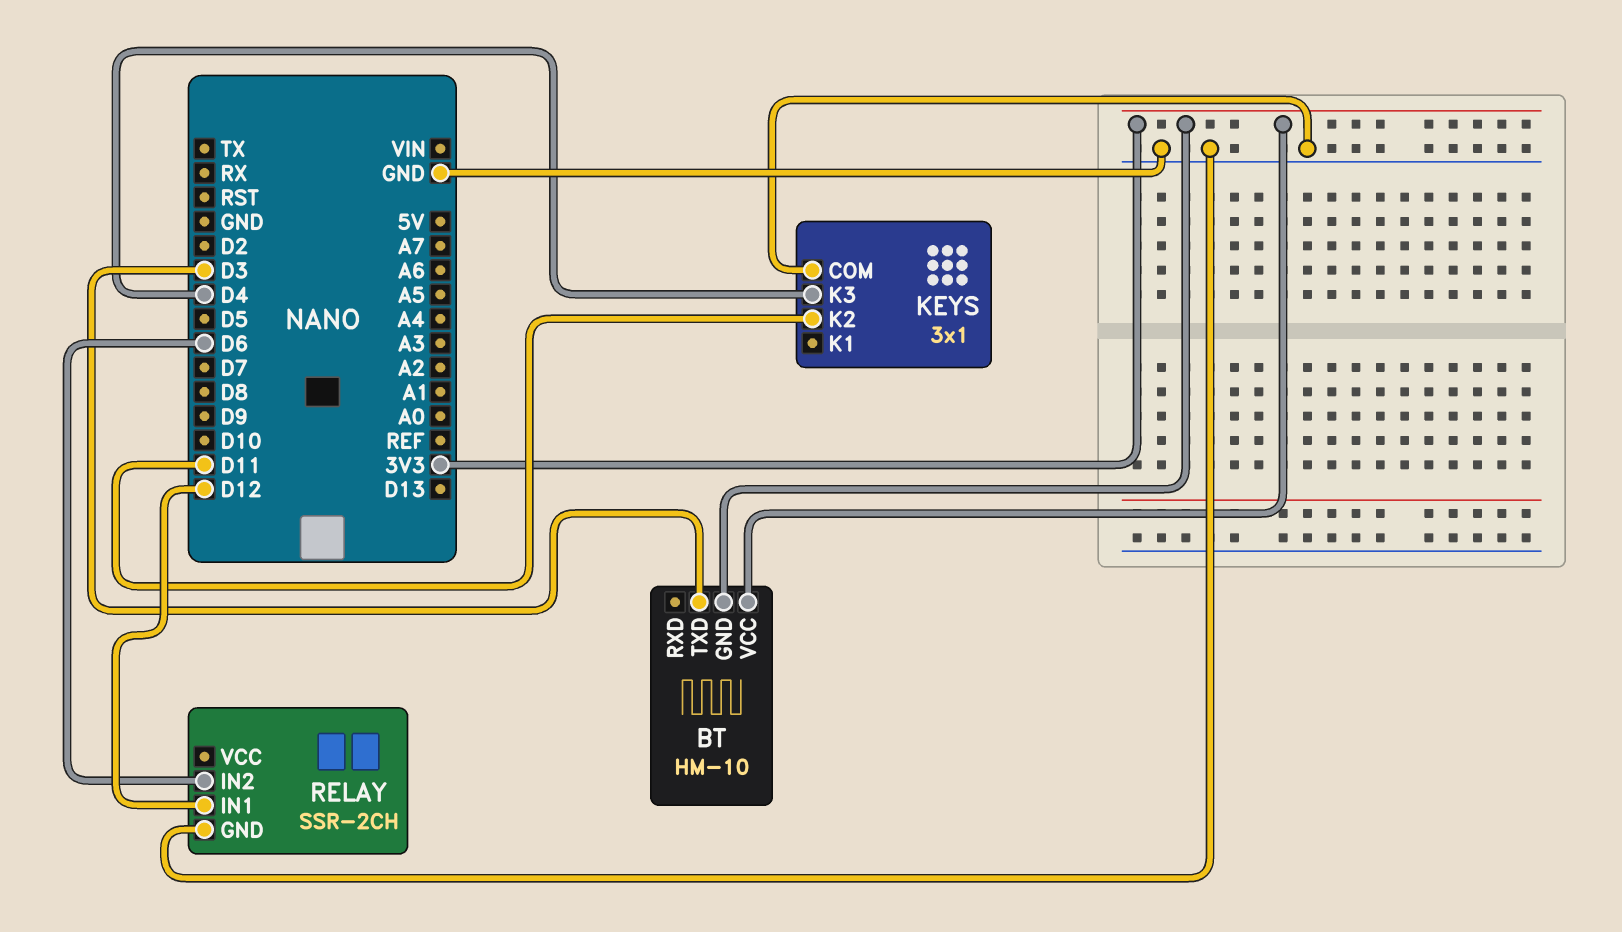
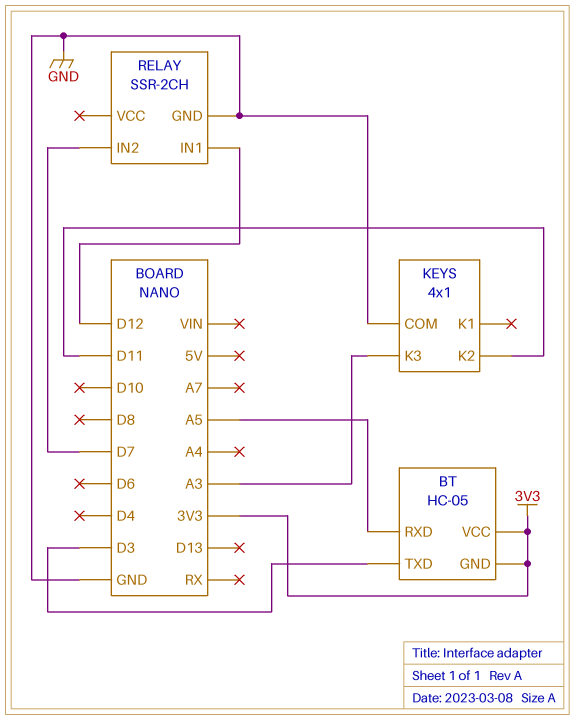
BT: HM-10 -> HC-05
BT pin RXD: none -> A5
KEYS: 3x1 -> 4x1
KEYS pin K3: D4 -> A3
RELAY pin IN2: D6 -> D7

